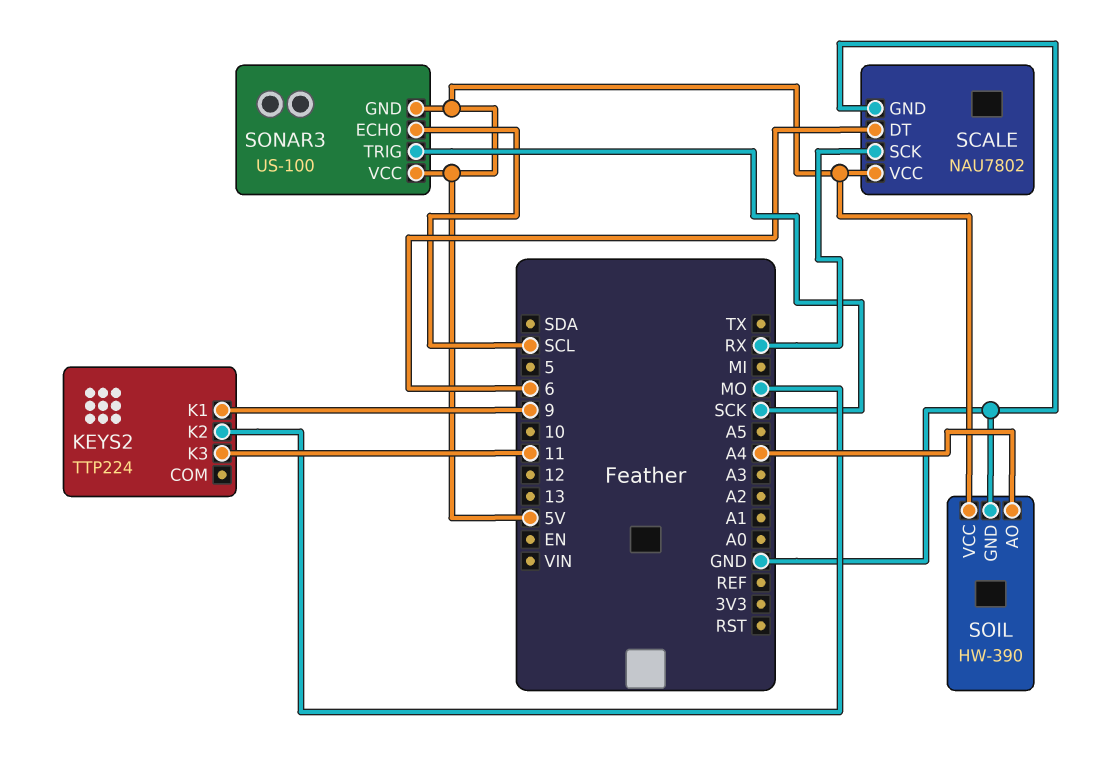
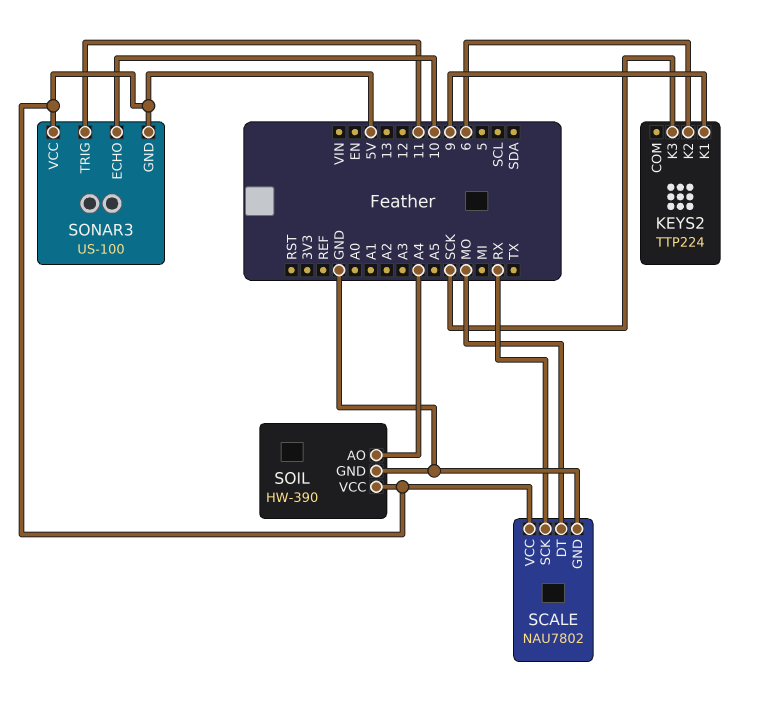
KEYS2 pin K2: MO -> 6
KEYS2 pin K3: 11 -> SCK
SCALE pin DT: 6 -> MO
SONAR3 pin ECHO: SCL -> 10
SONAR3 pin TRIG: SCK -> 11

